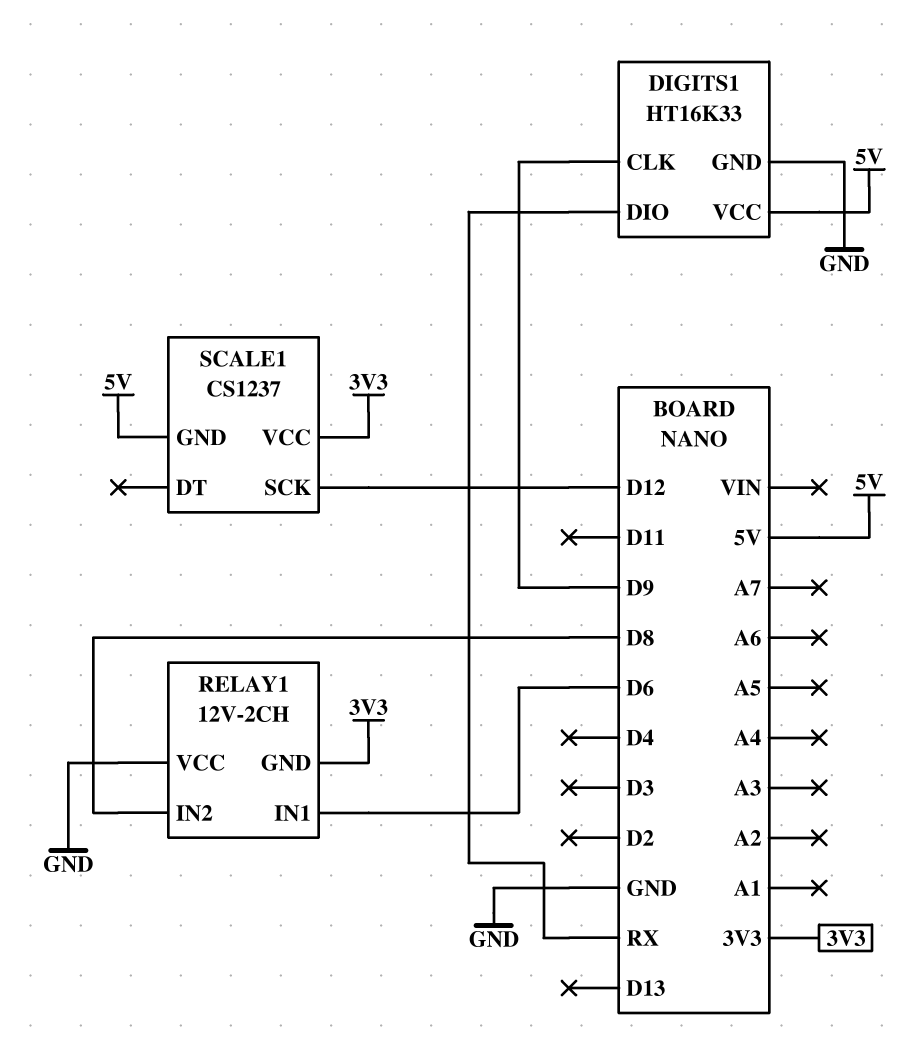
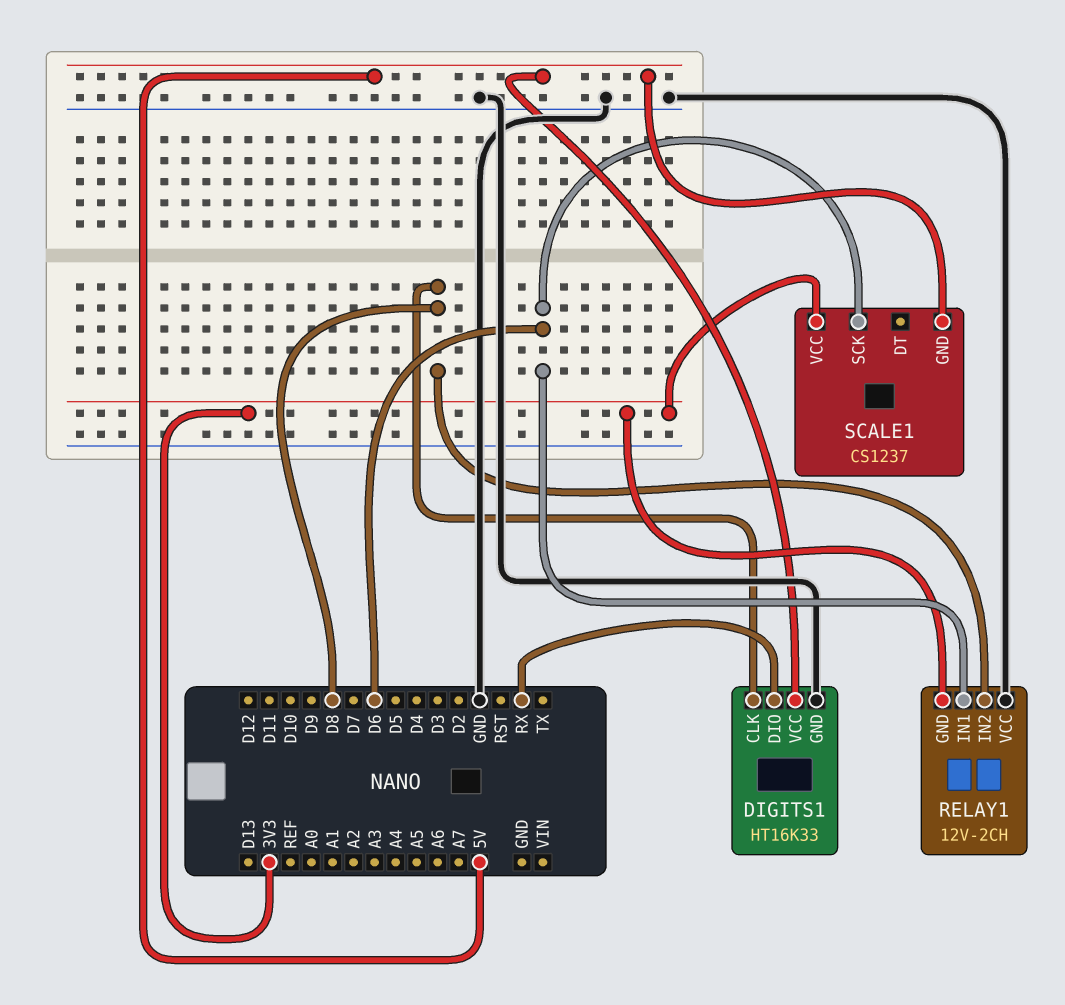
DIGITS1 pin CLK: D9 -> D8
SCALE1 pin SCK: D12 -> D6

